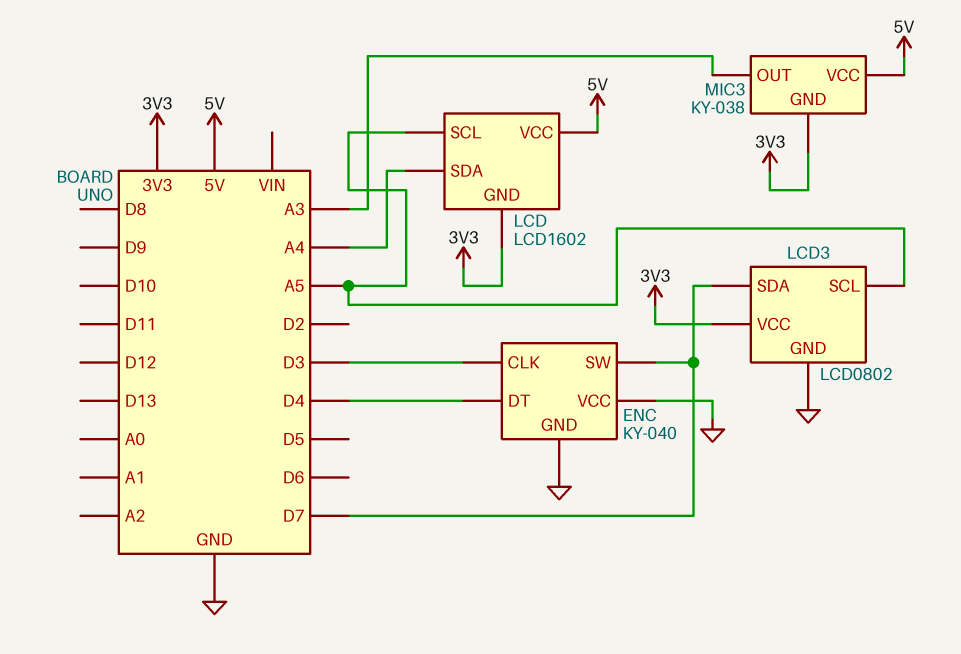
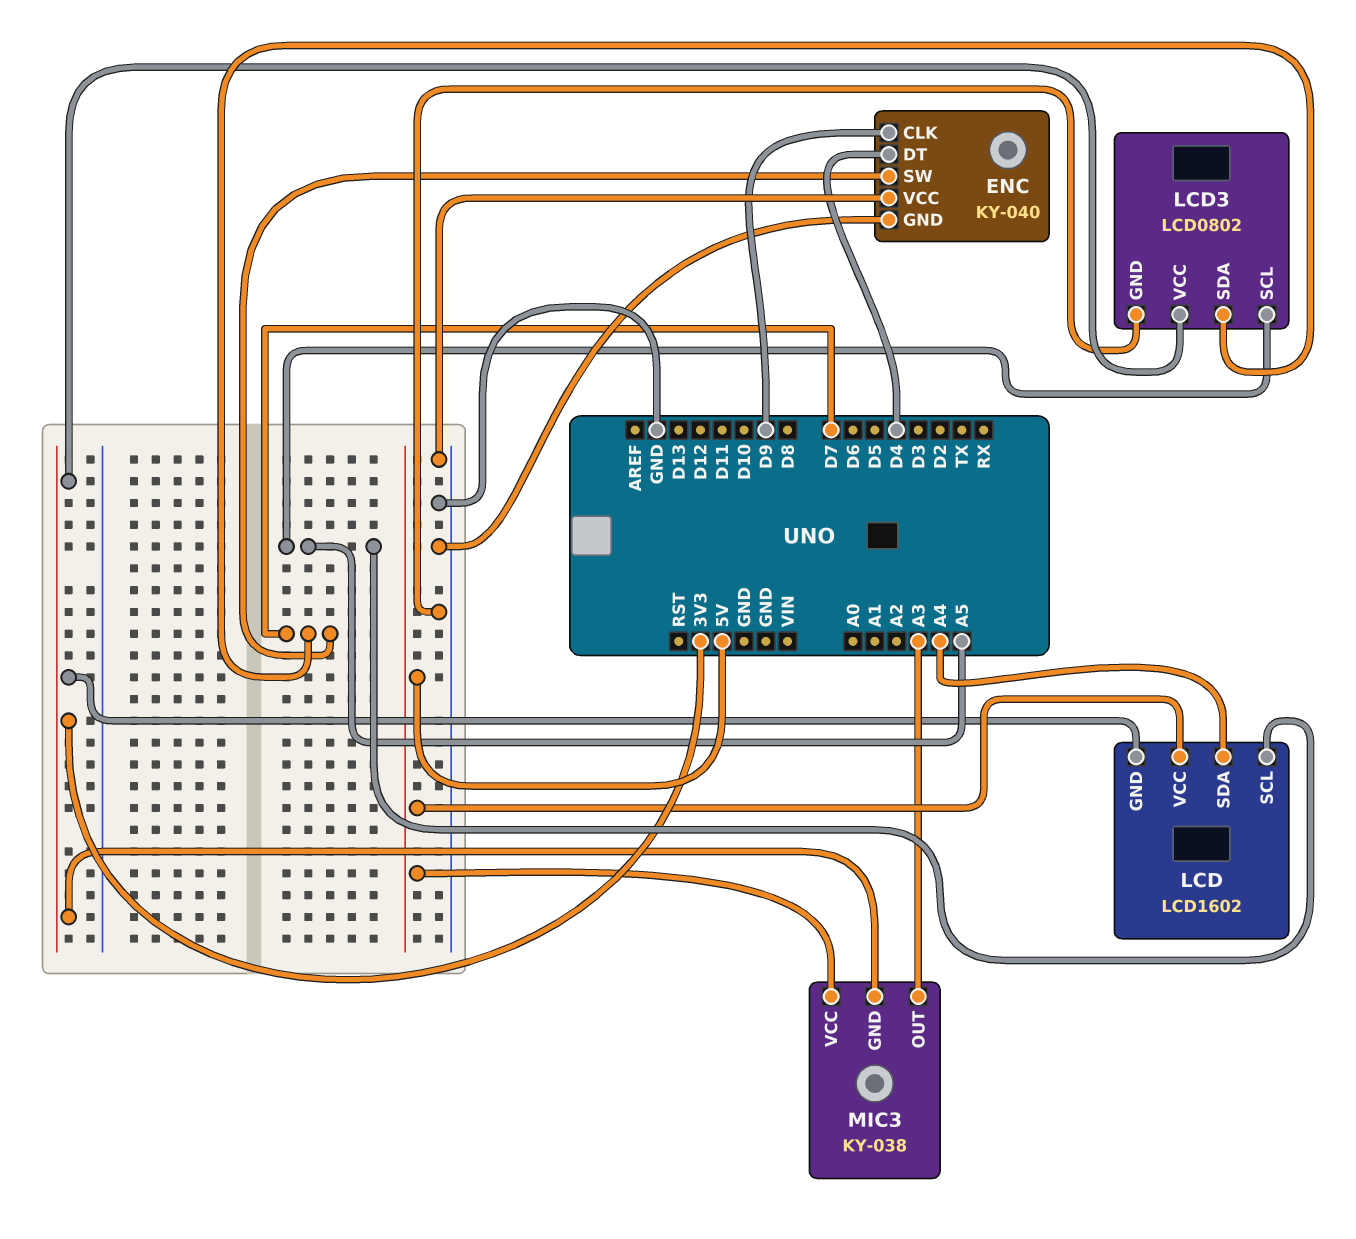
ENC pin CLK: D3 -> D9

